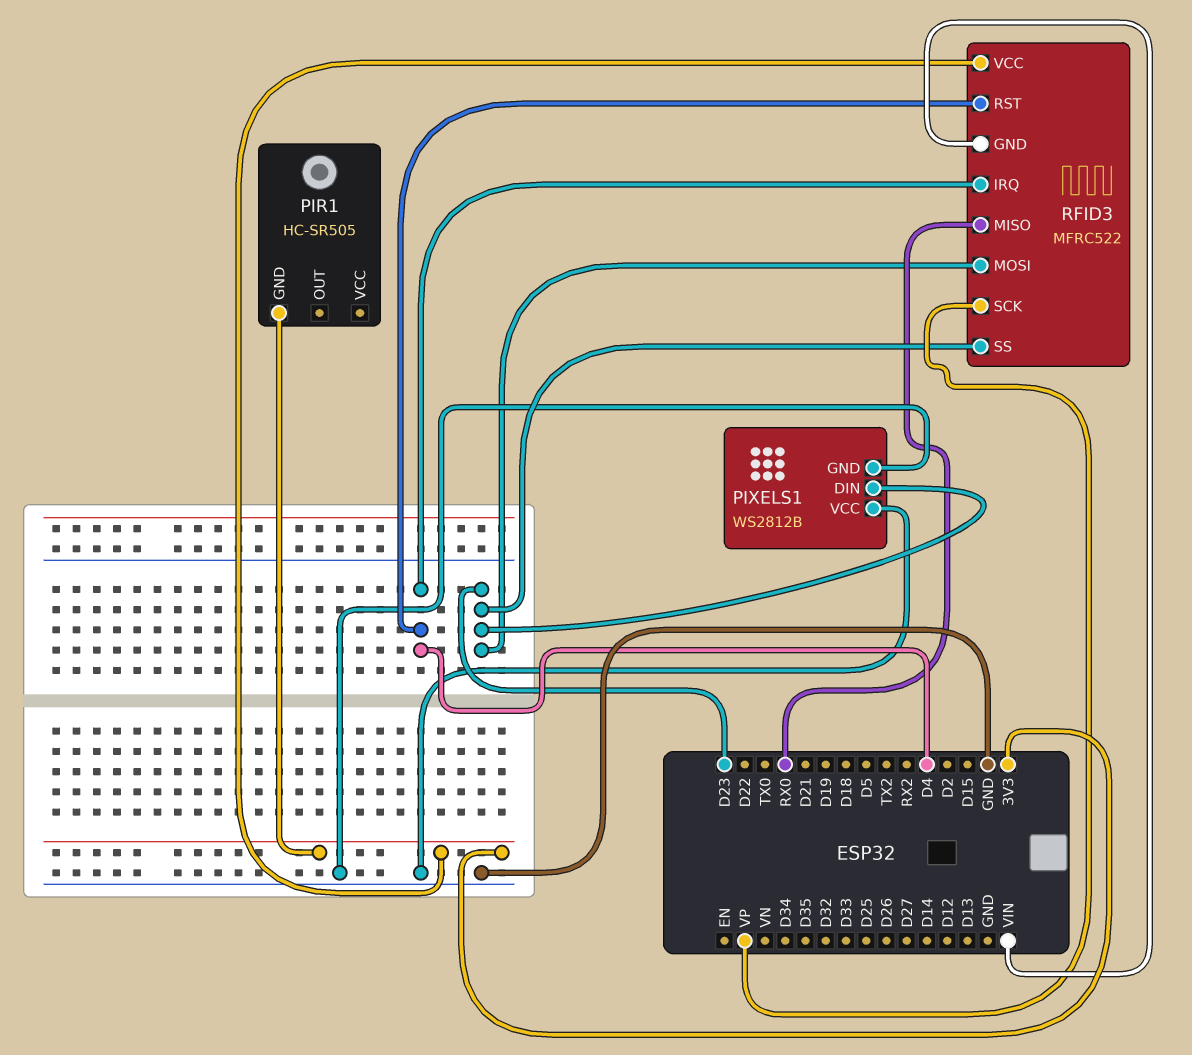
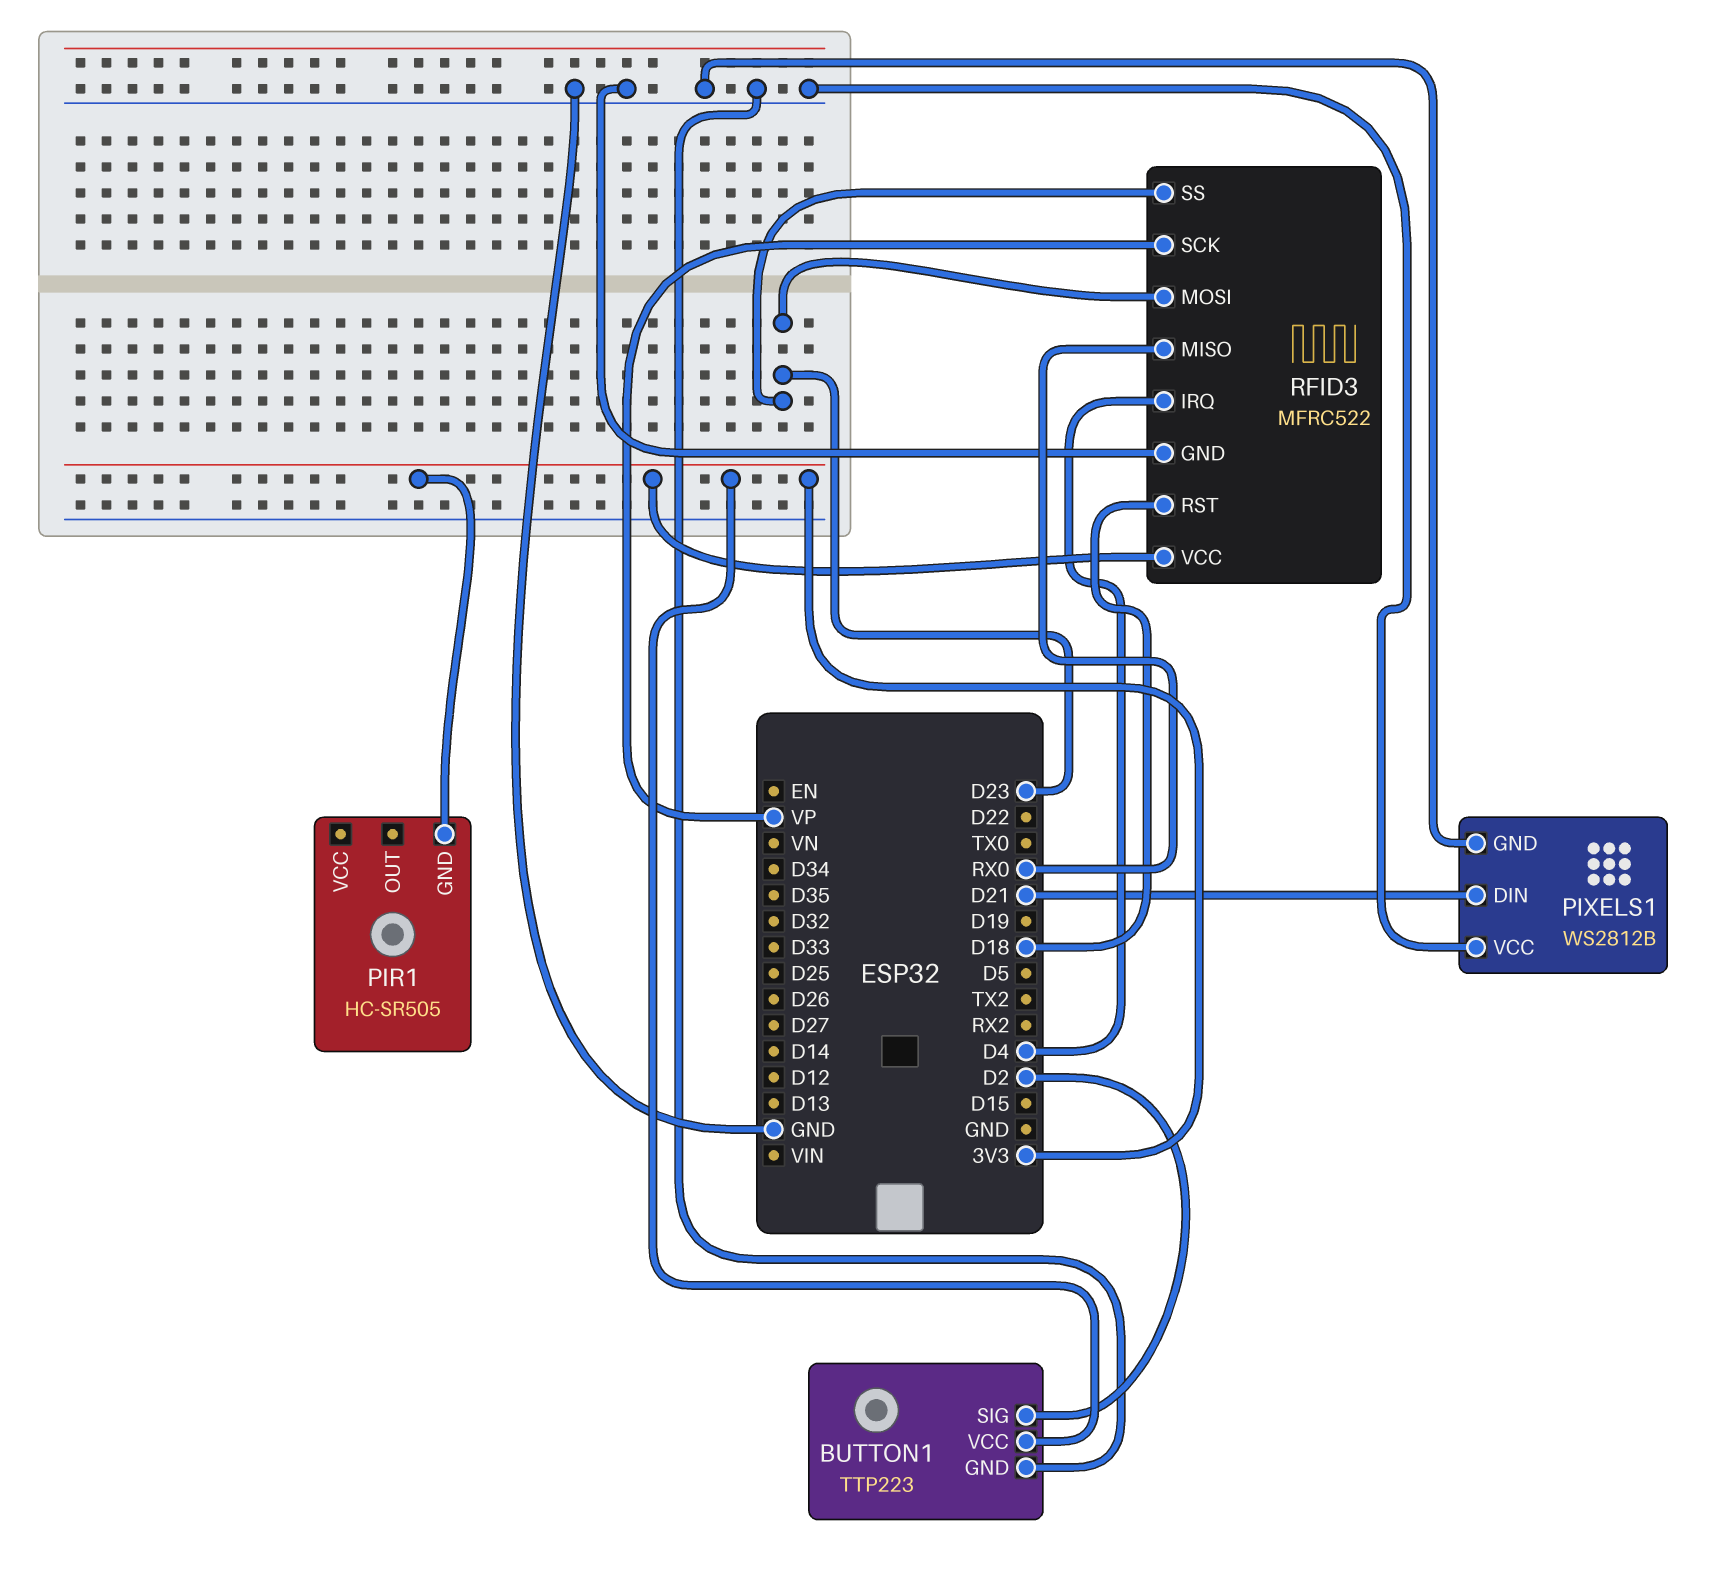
BUTTON1: none -> TTP223
BUTTON1 pin GND: none -> GND
BUTTON1 pin SIG: none -> D2
BUTTON1 pin VCC: none -> 3V3
PIXELS1 pin DIN: D23 -> D21
RFID3 pin GND: VIN -> GND
RFID3 pin RST: D4 -> D18

